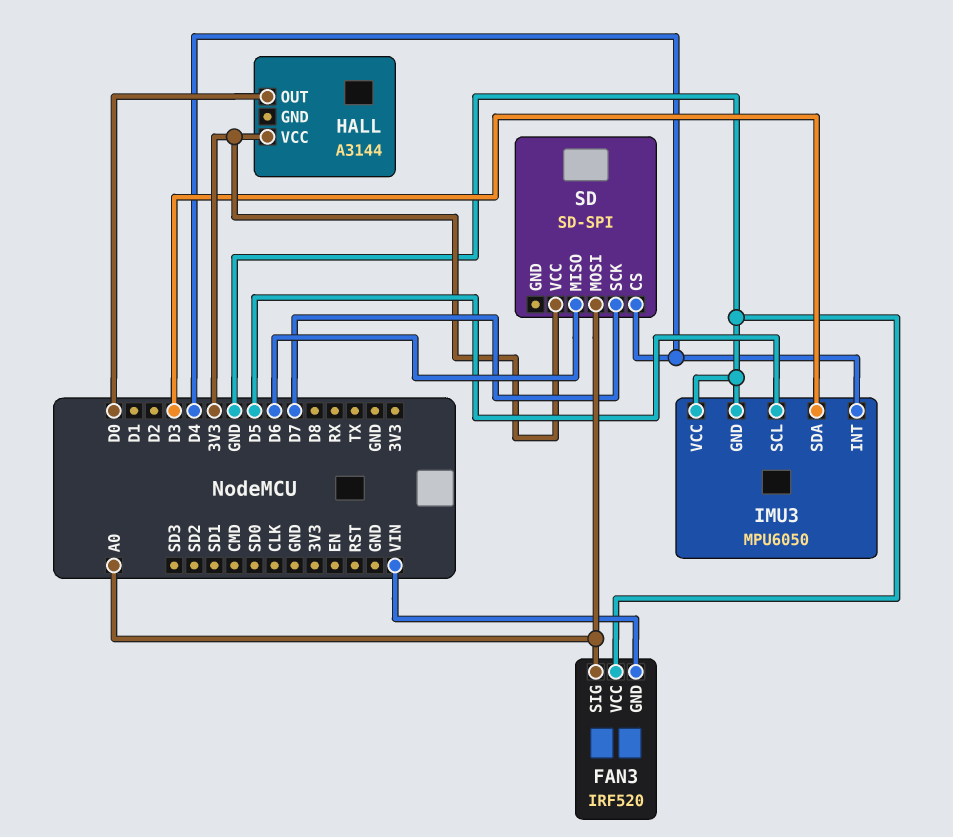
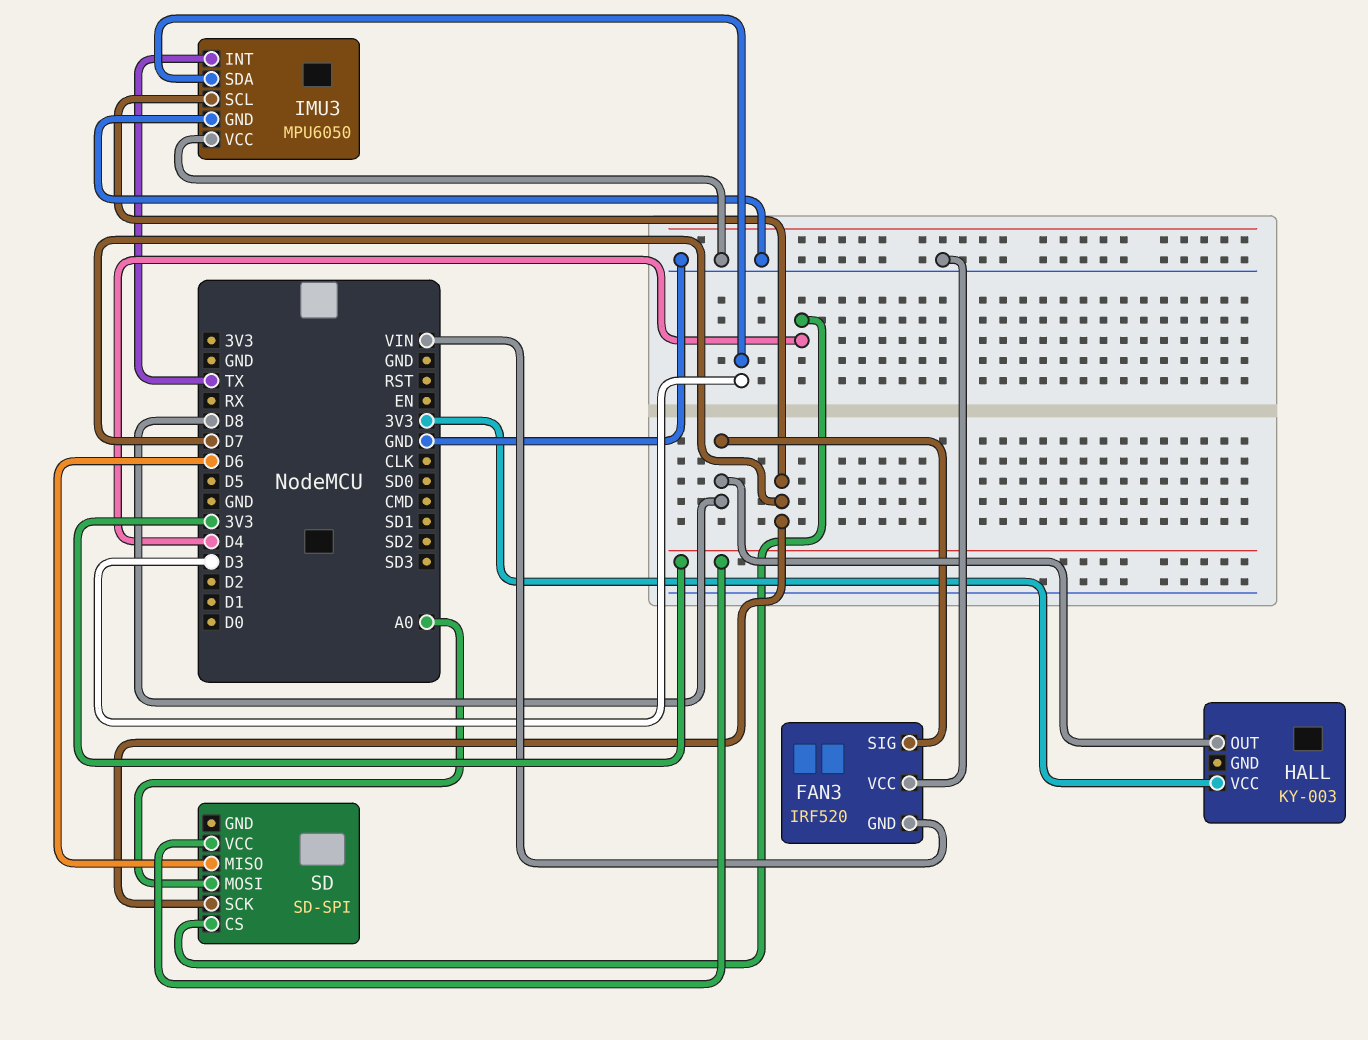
FAN3 pin SIG: A0 -> D8
HALL: A3144 -> KY-003
HALL pin OUT: D0 -> D8
IMU3 pin INT: D4 -> TX
IMU3 pin SCL: D5 -> D7

